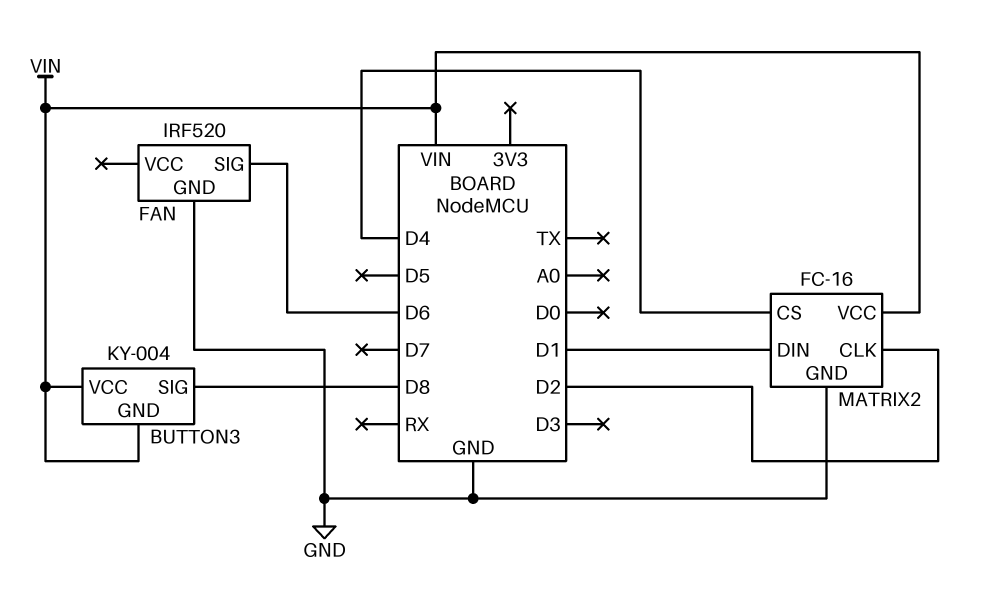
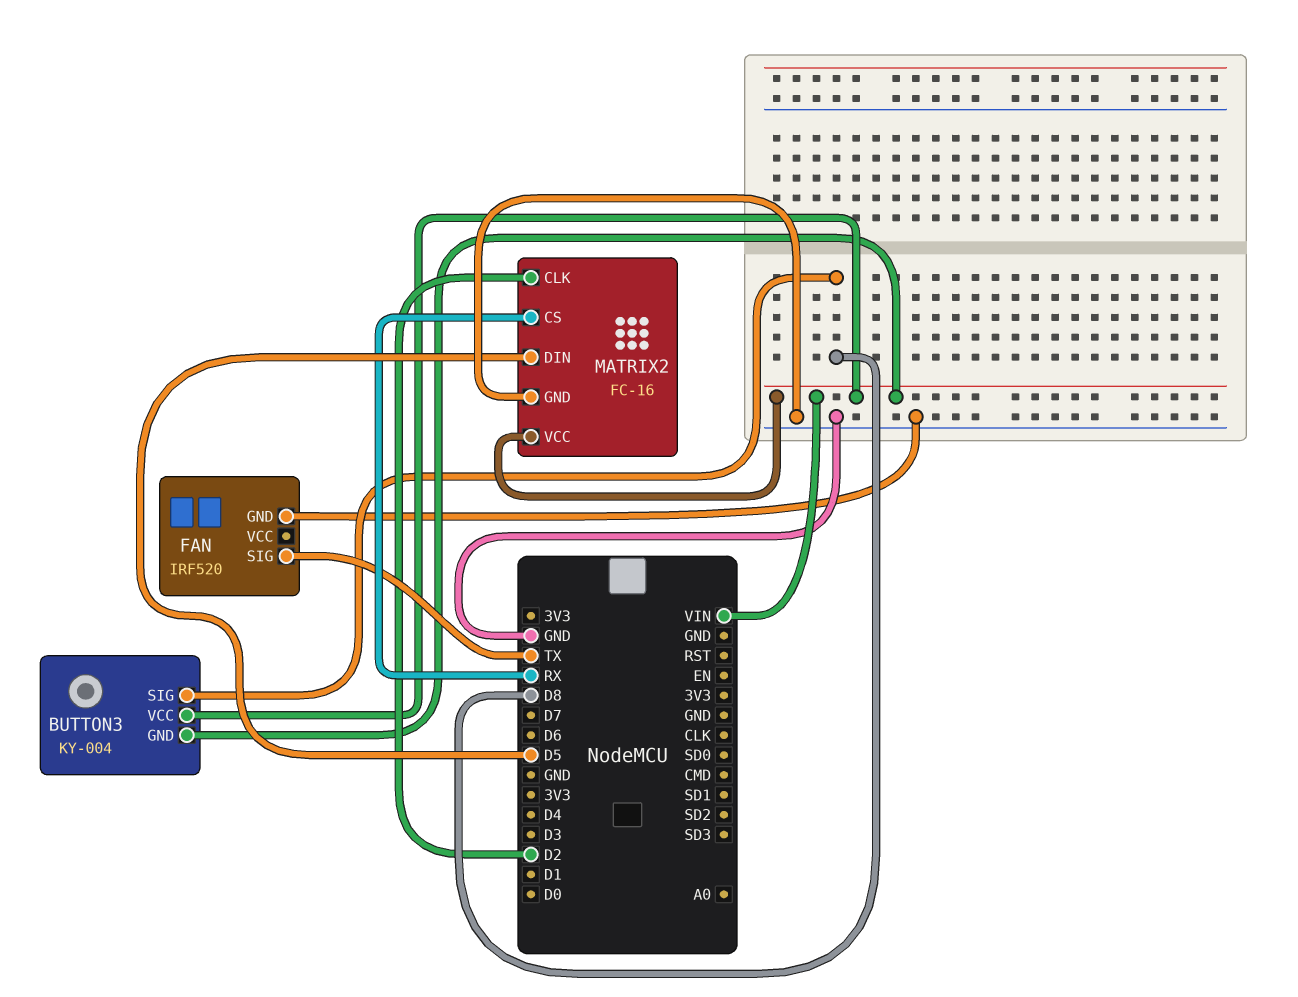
FAN pin SIG: D6 -> TX
MATRIX2 pin CS: D4 -> RX
MATRIX2 pin DIN: D1 -> D5

